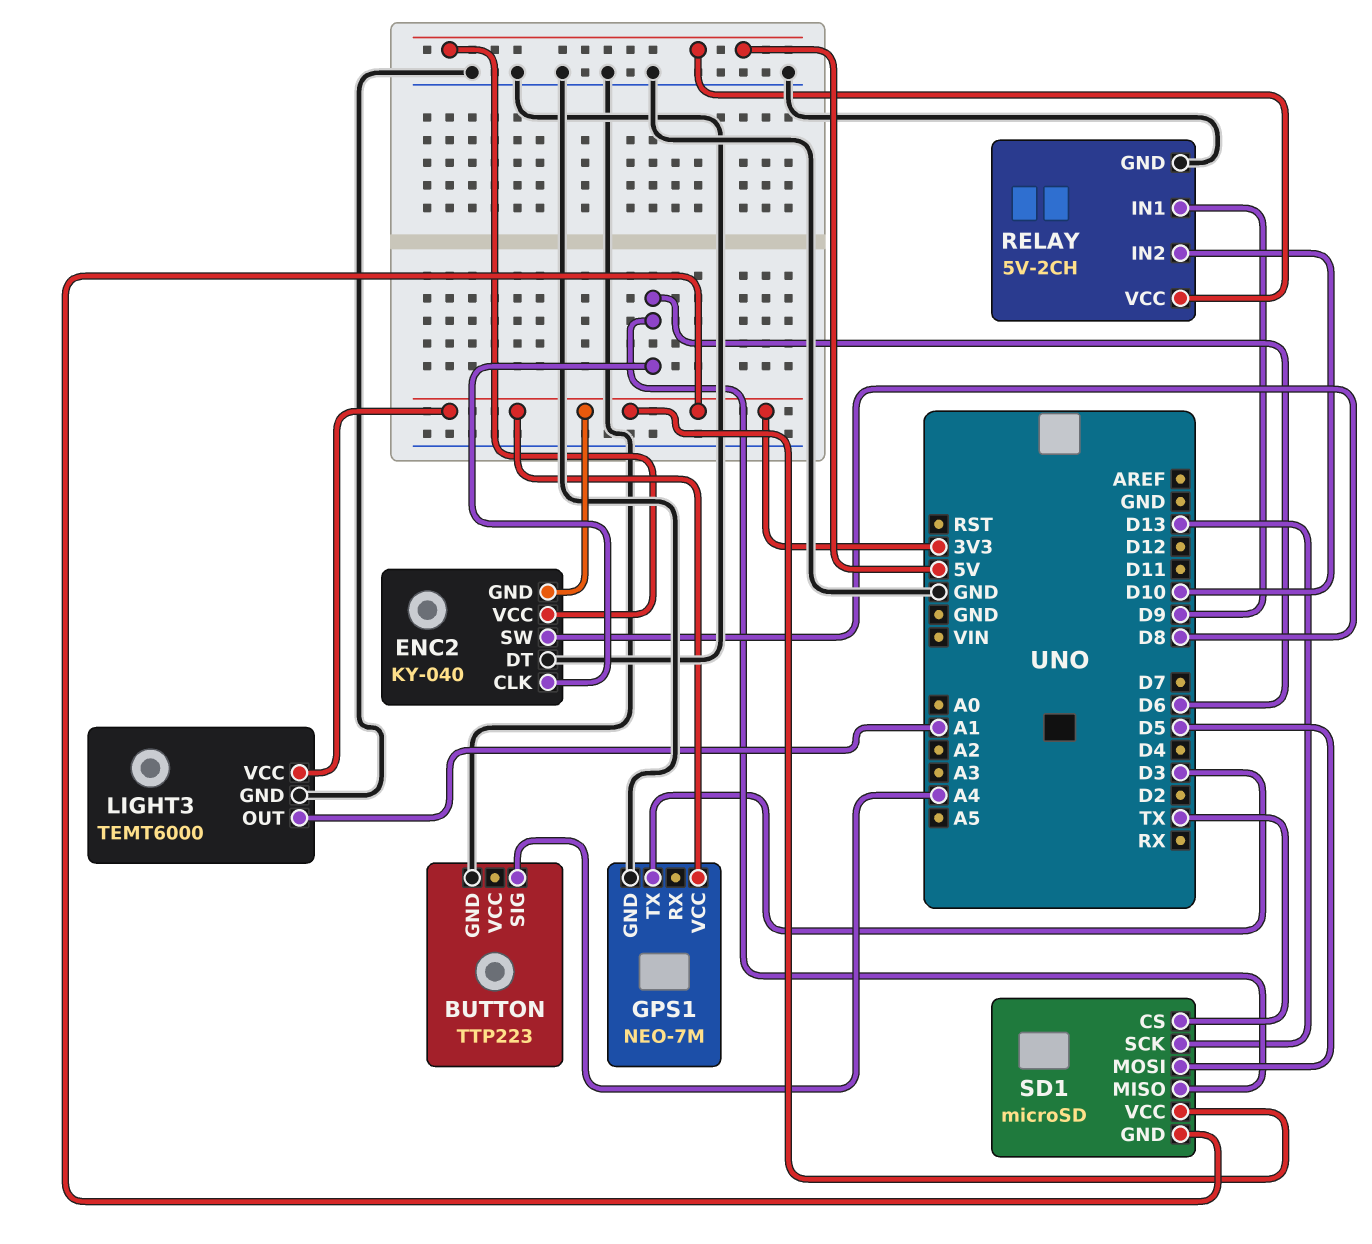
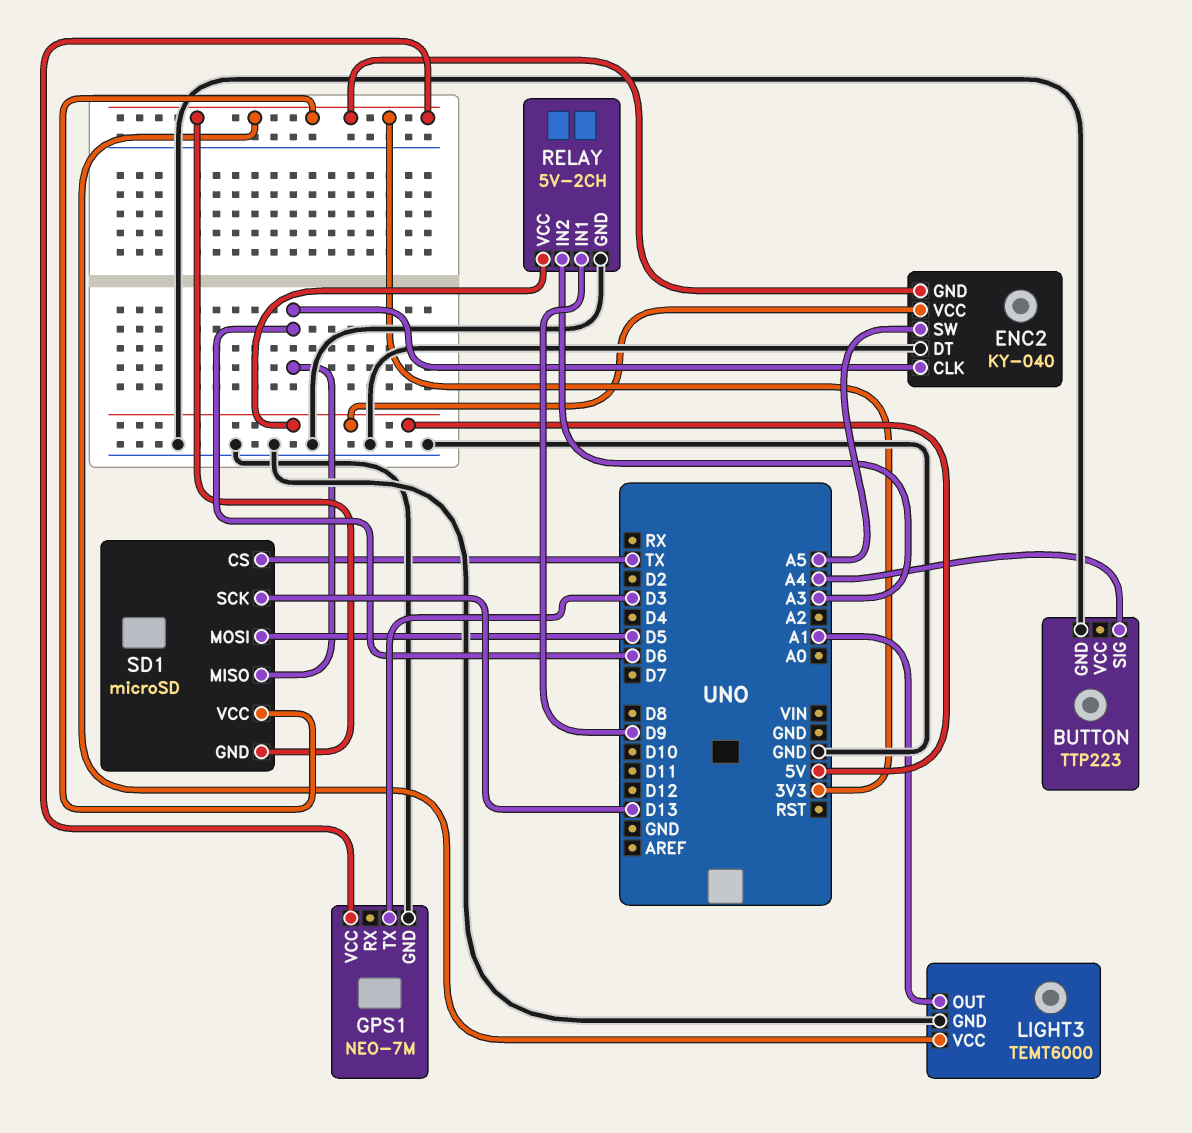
ENC2 pin SW: D8 -> A5
RELAY pin IN2: D10 -> A3

